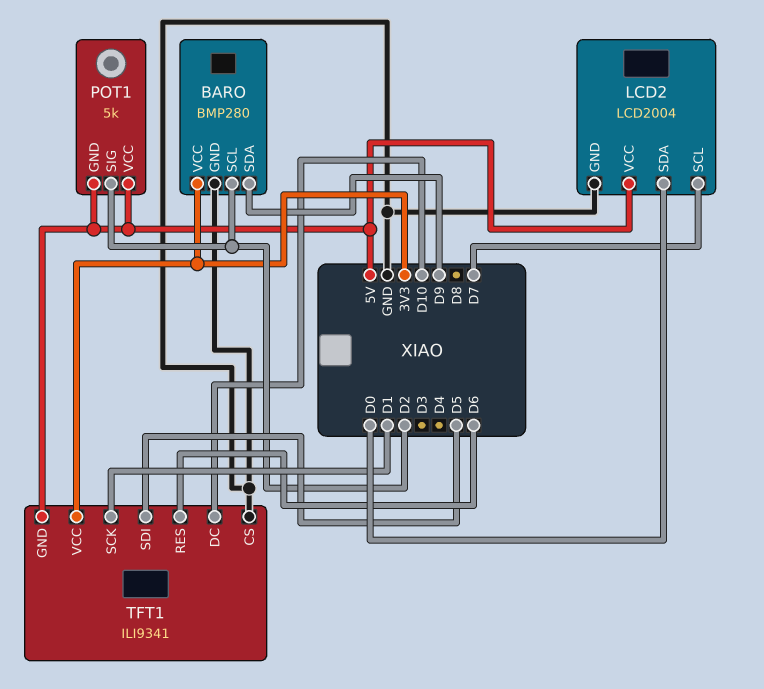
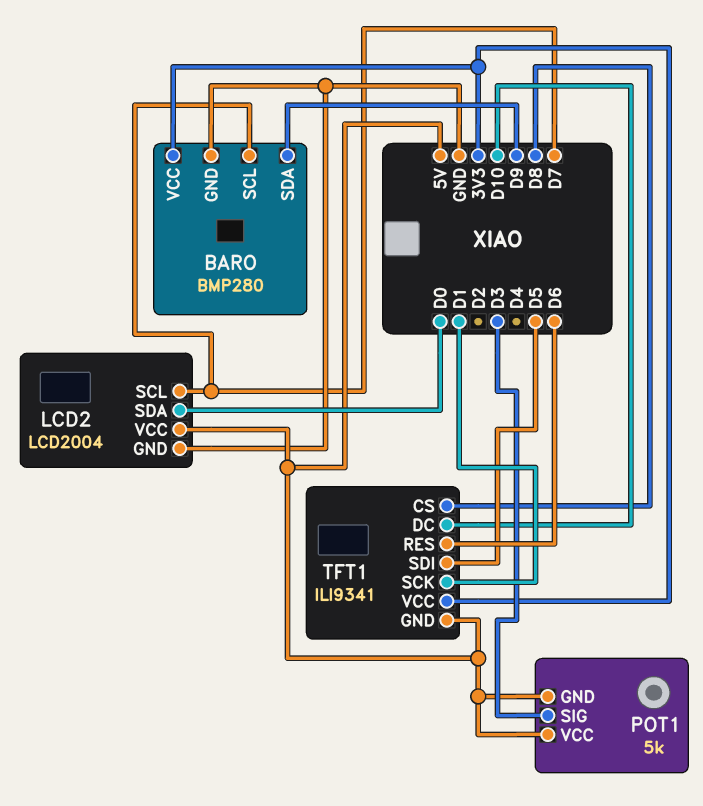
BARO pin SCL: D2 -> D7
POT1 pin SIG: D2 -> D3
TFT1 pin CS: GND -> D8

